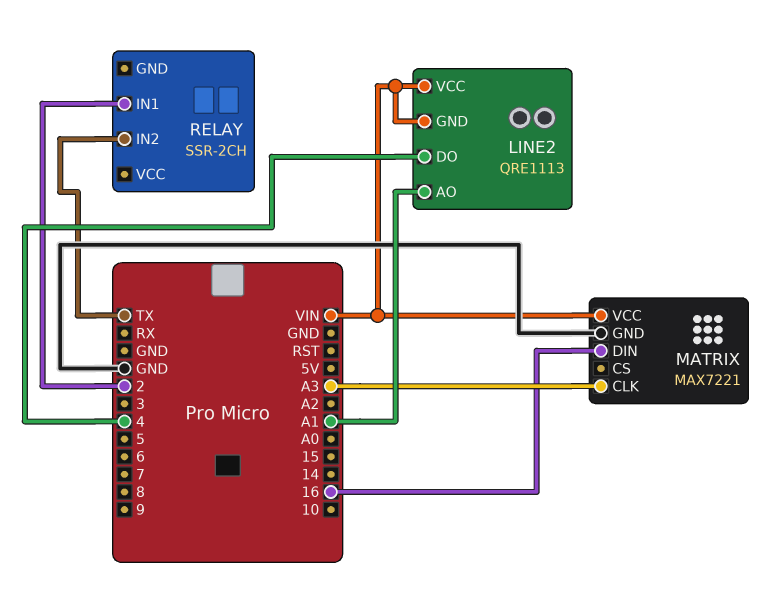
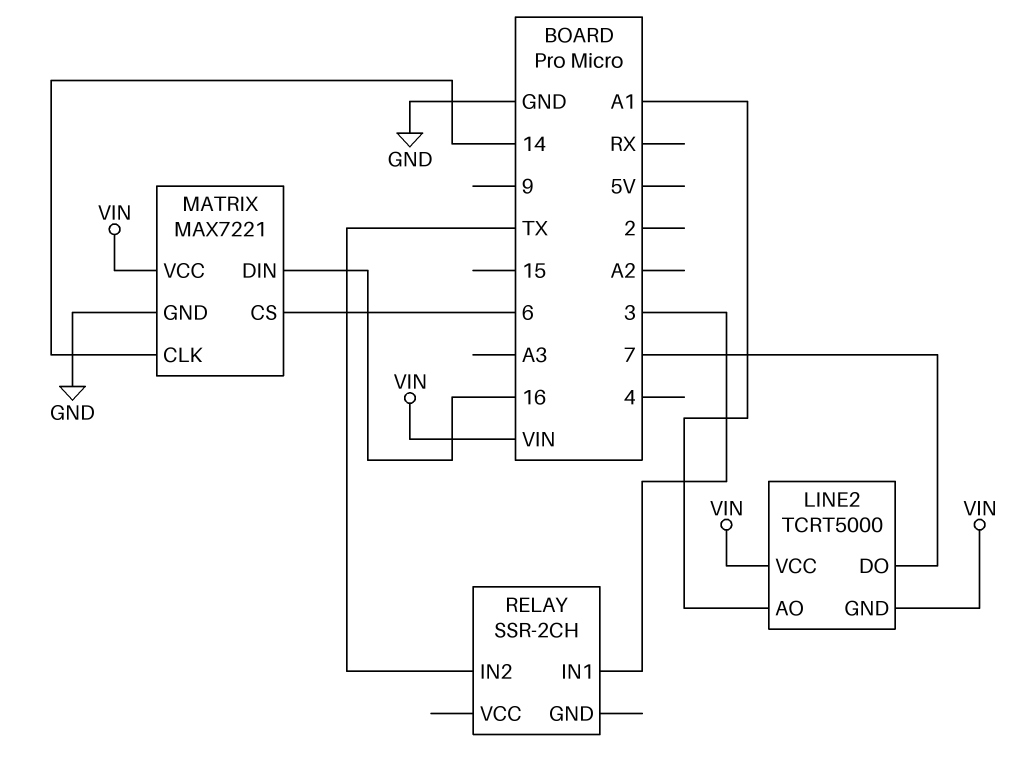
LINE2: QRE1113 -> TCRT5000
LINE2 pin DO: 4 -> 7
MATRIX pin CLK: A3 -> 14
MATRIX pin CS: none -> 6
RELAY pin IN1: 2 -> 3

